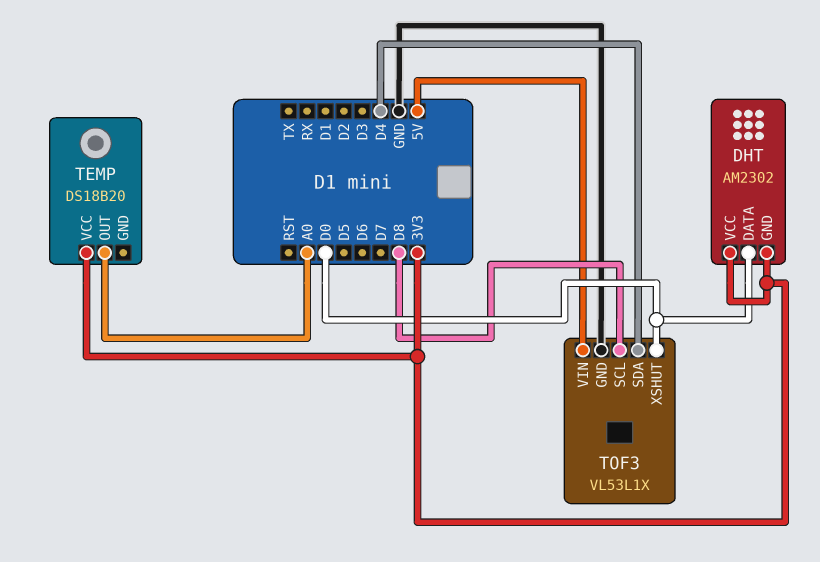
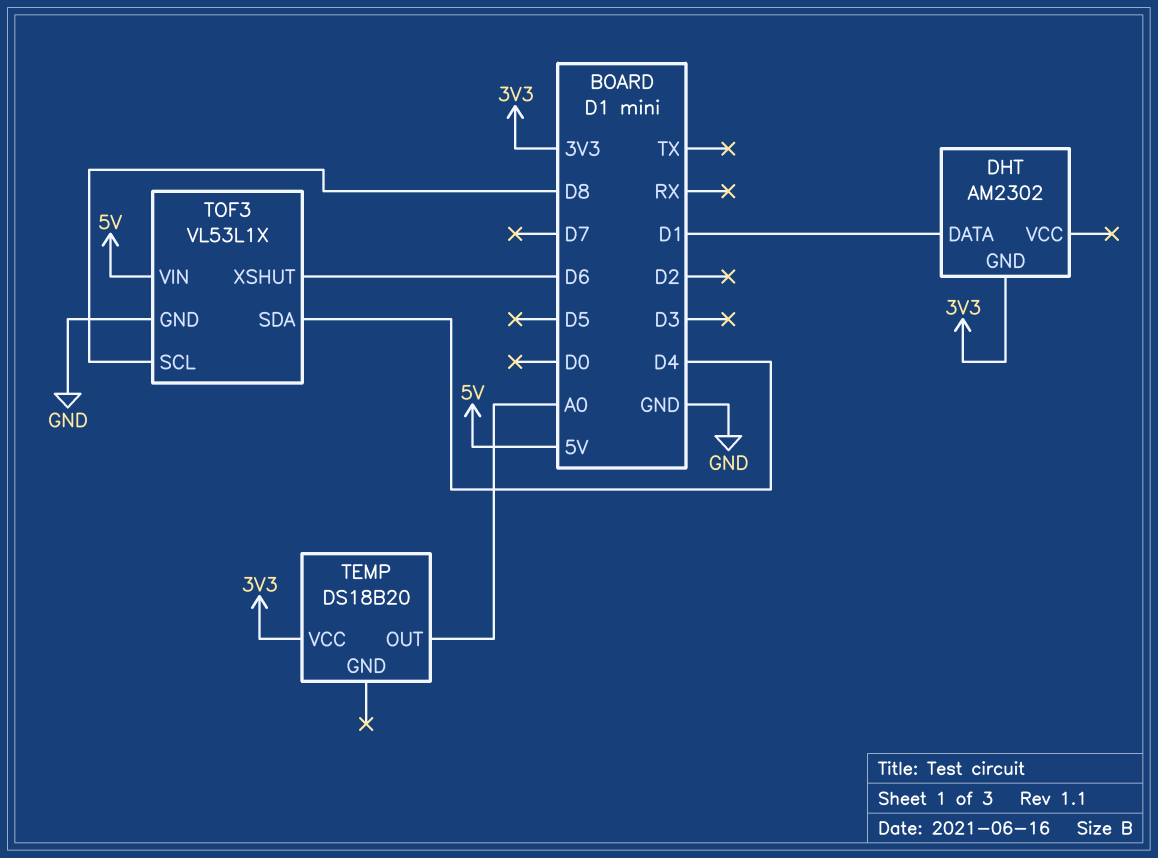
DHT pin DATA: D0 -> D1
DHT pin VCC: 3V3 -> none
TOF3 pin XSHUT: D0 -> D6

